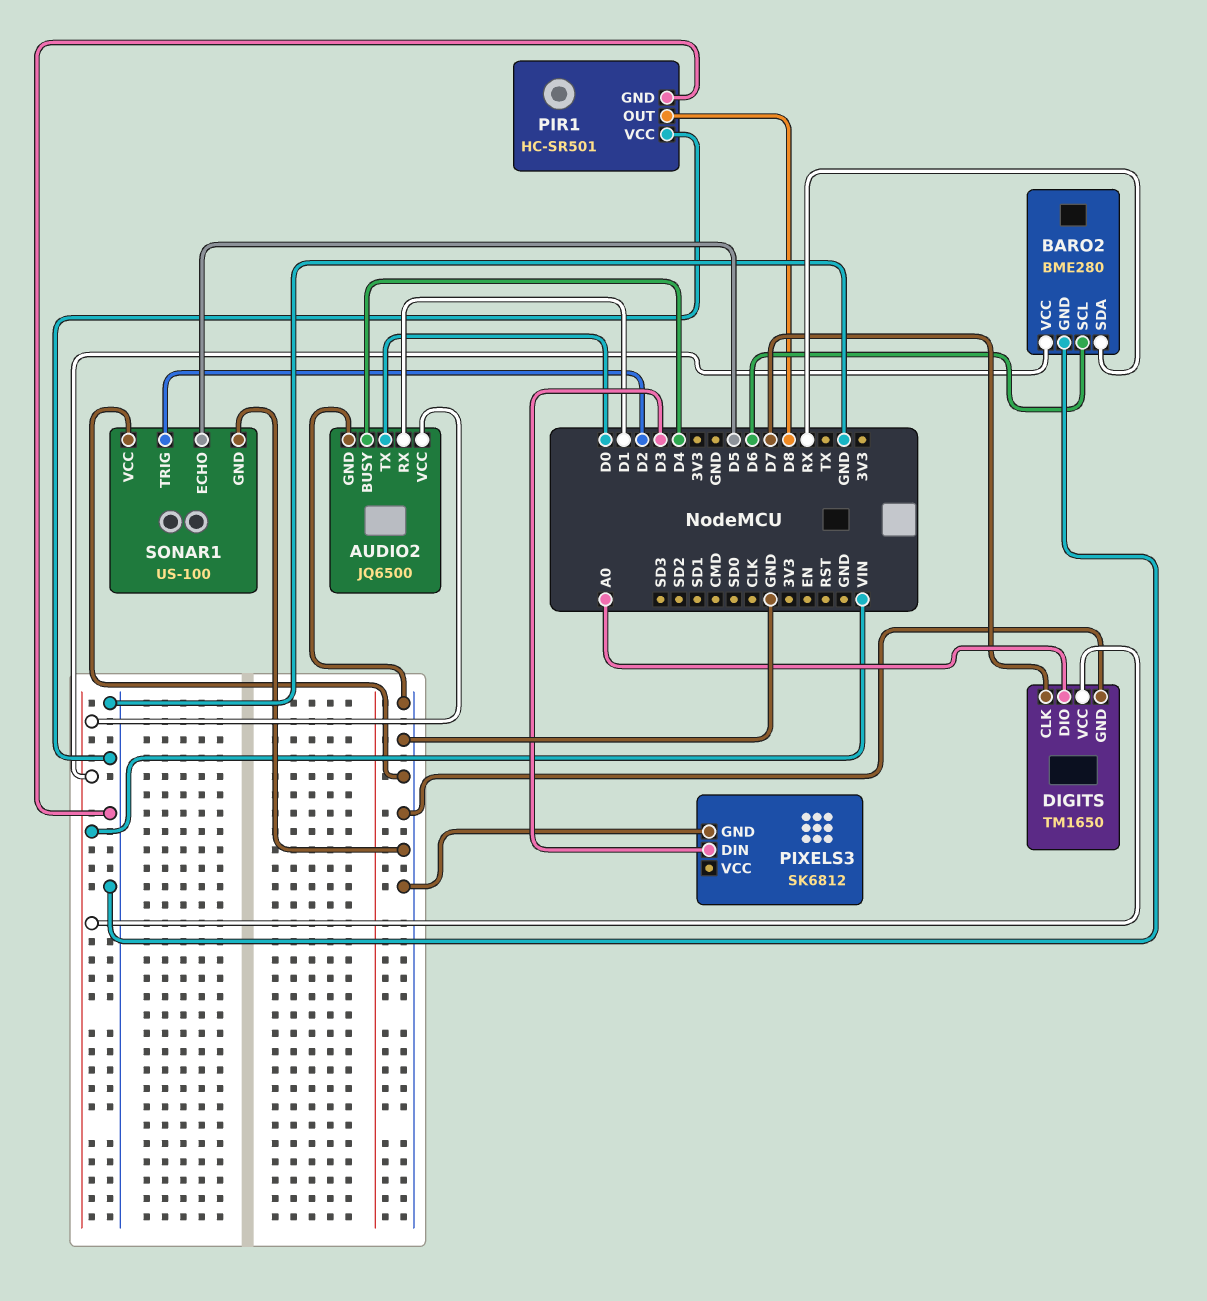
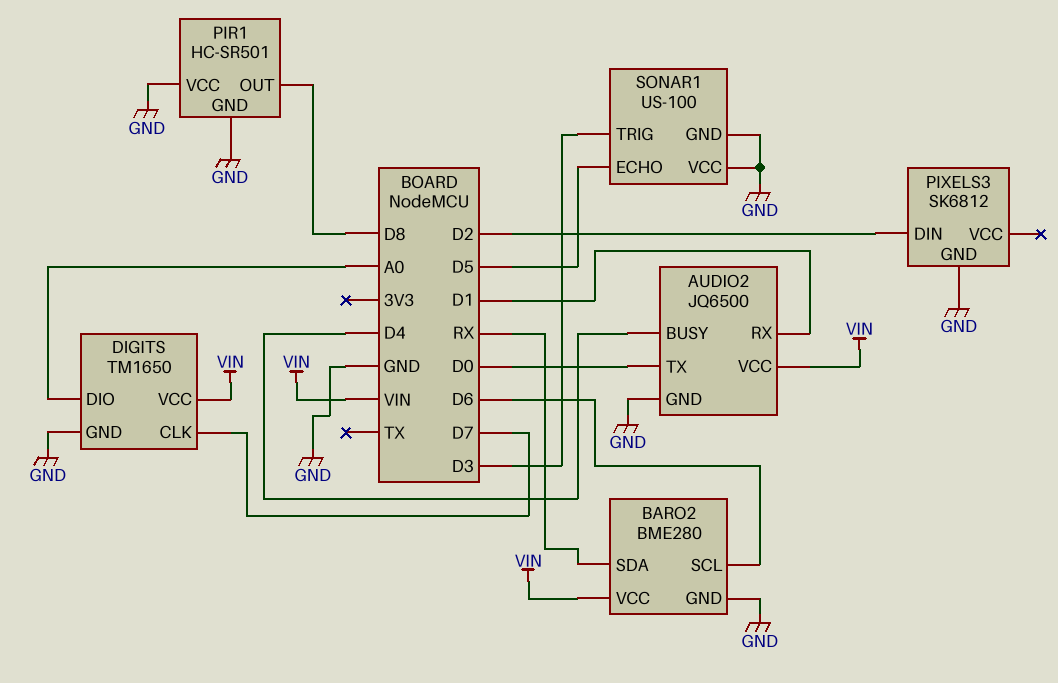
PIXELS3 pin DIN: D3 -> D2
SONAR1 pin TRIG: D2 -> D3

